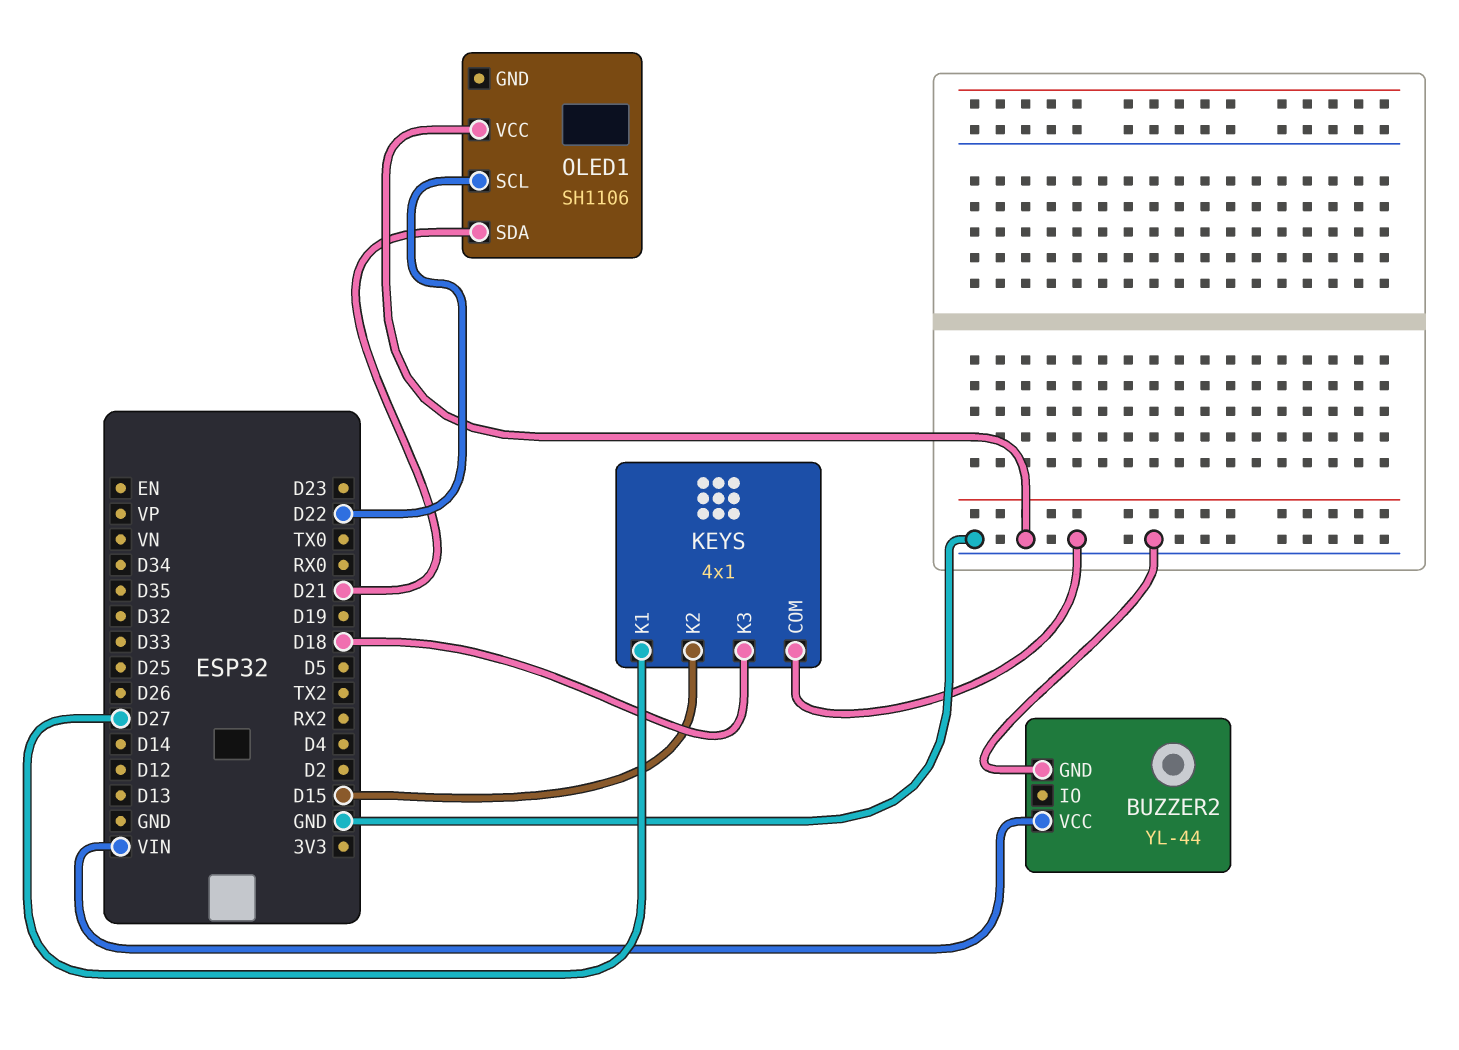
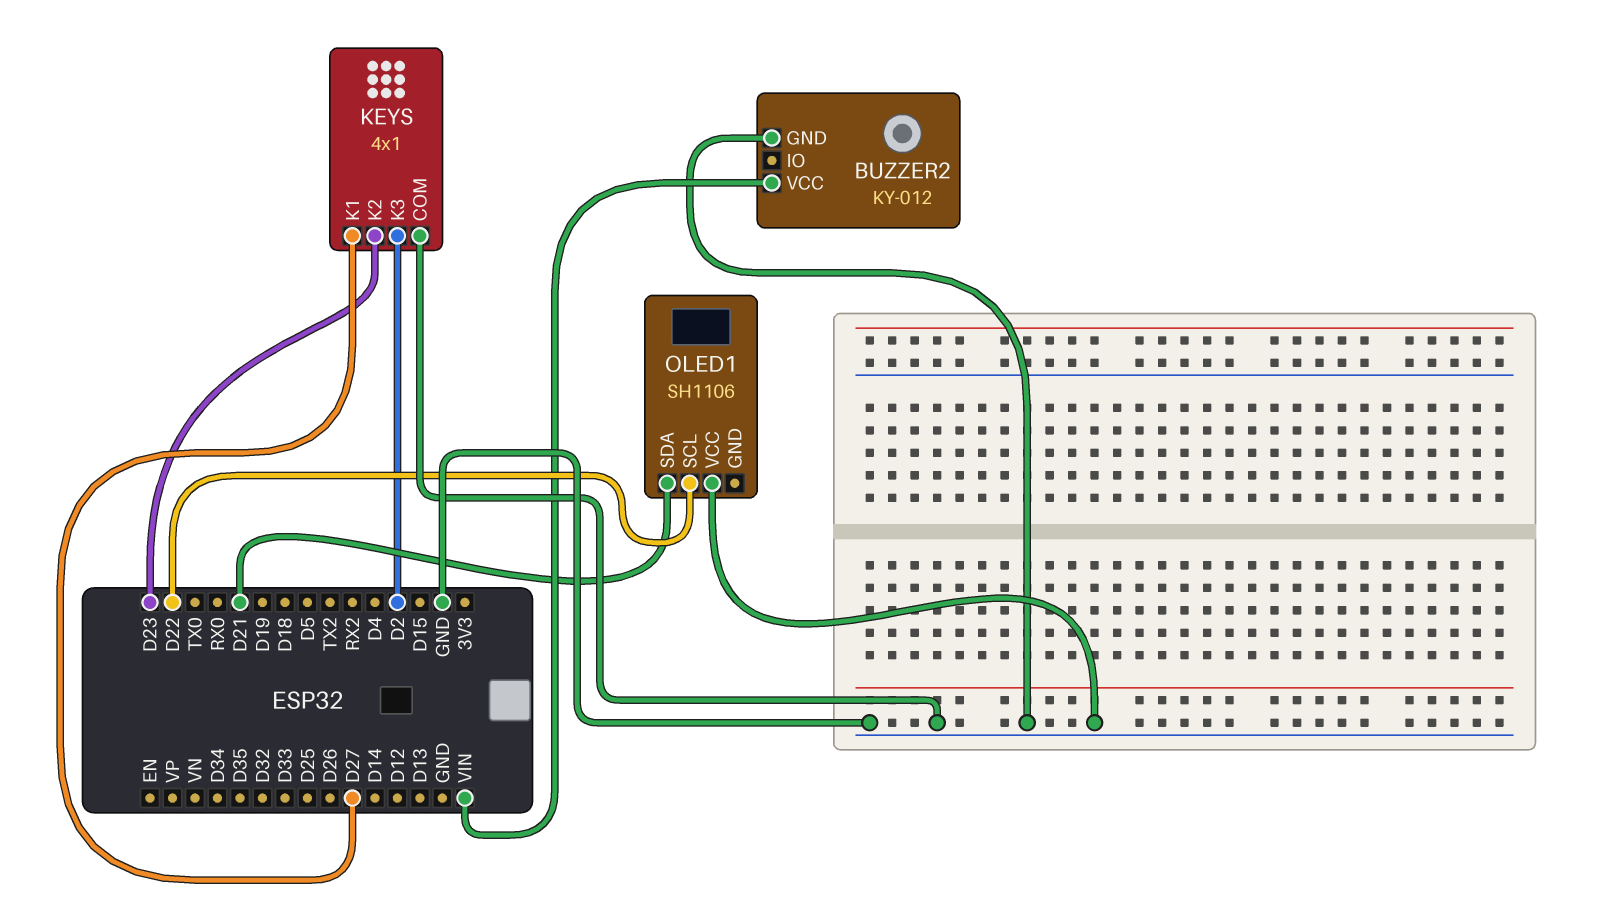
BUZZER2: YL-44 -> KY-012
KEYS pin K2: D15 -> D23
KEYS pin K3: D18 -> D2

